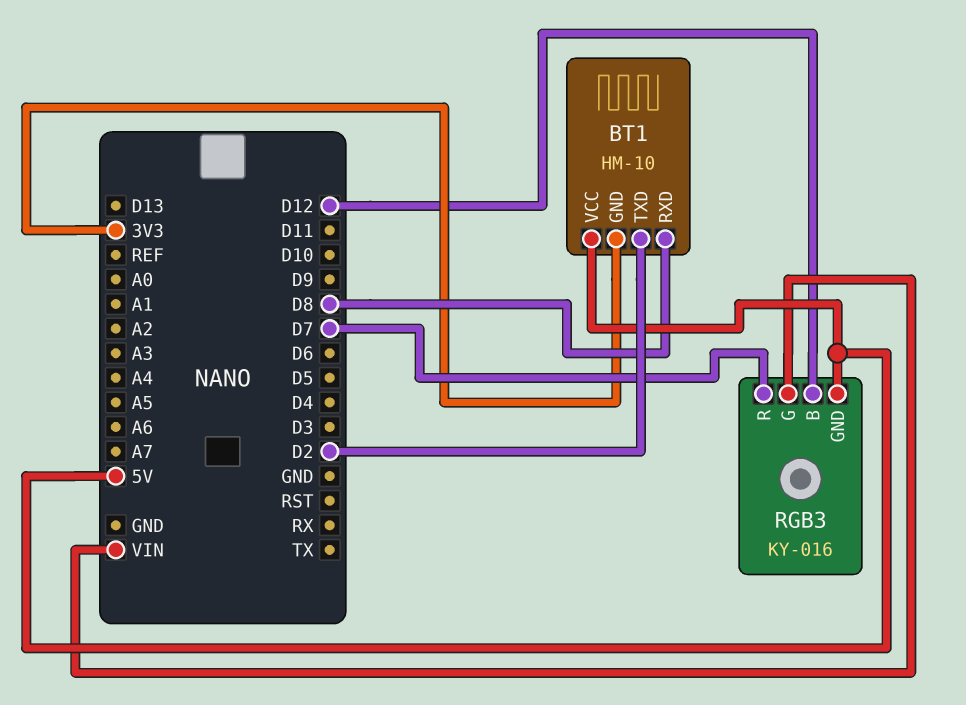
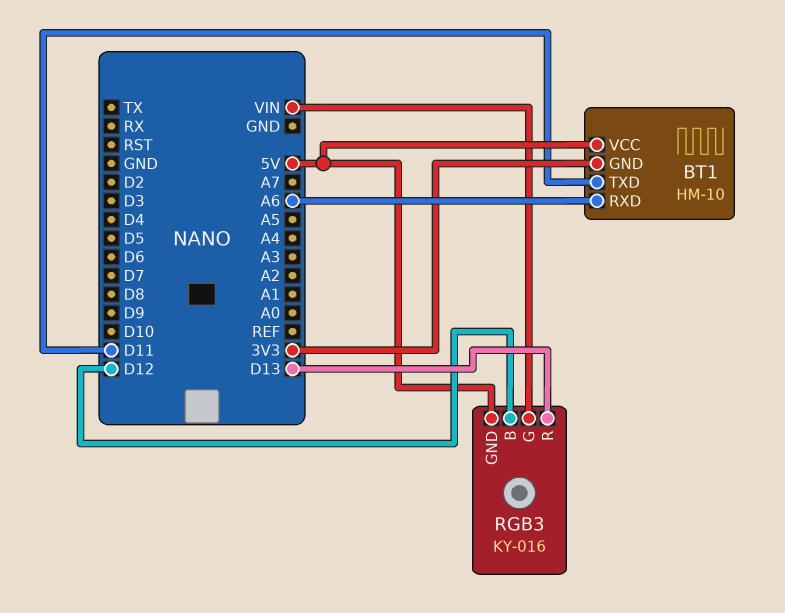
BT1 pin RXD: D8 -> A6
BT1 pin TXD: D2 -> D11
RGB3 pin R: D7 -> D13

